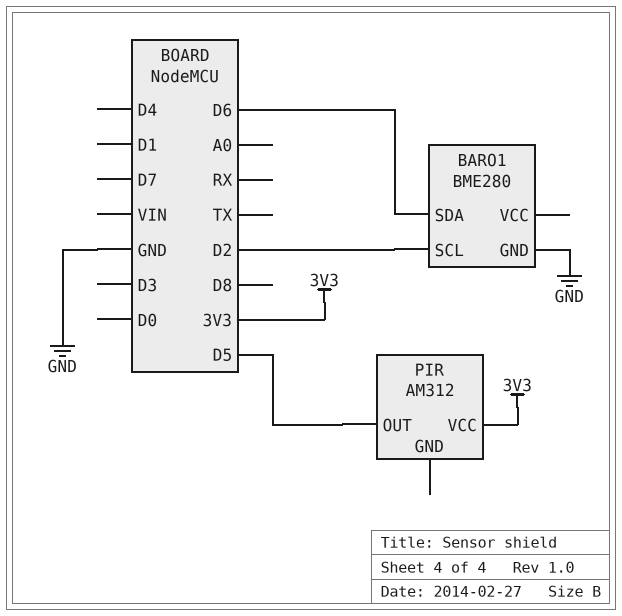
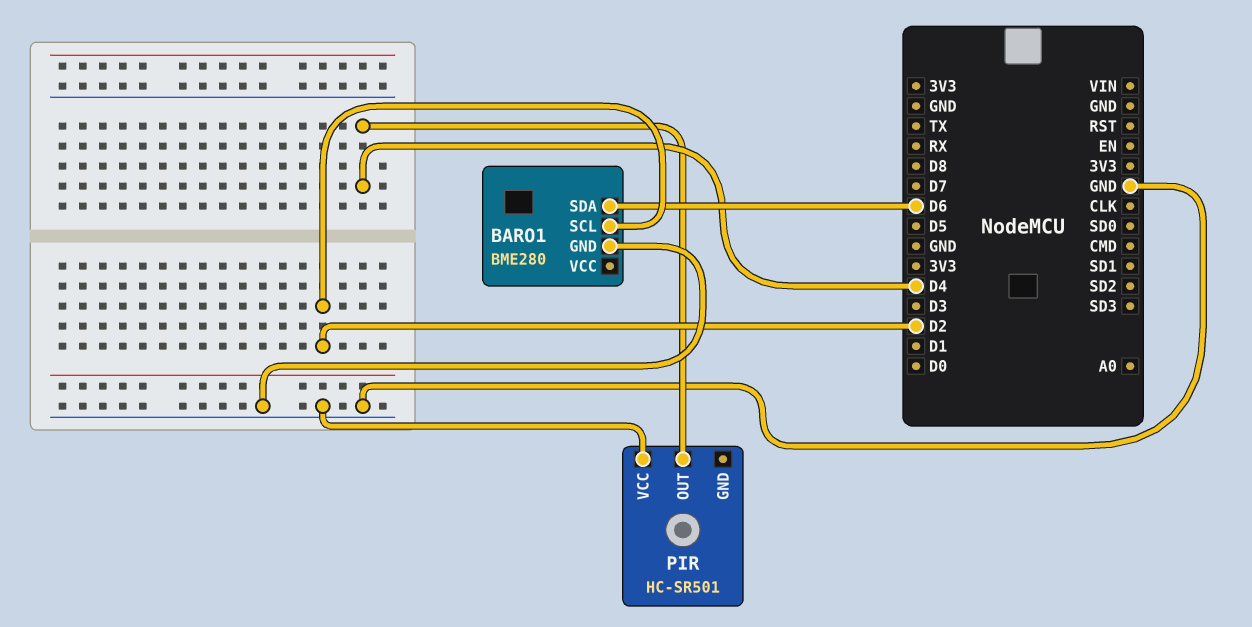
PIR: AM312 -> HC-SR501
PIR pin OUT: D5 -> D4
PIR pin VCC: 3V3 -> GND

